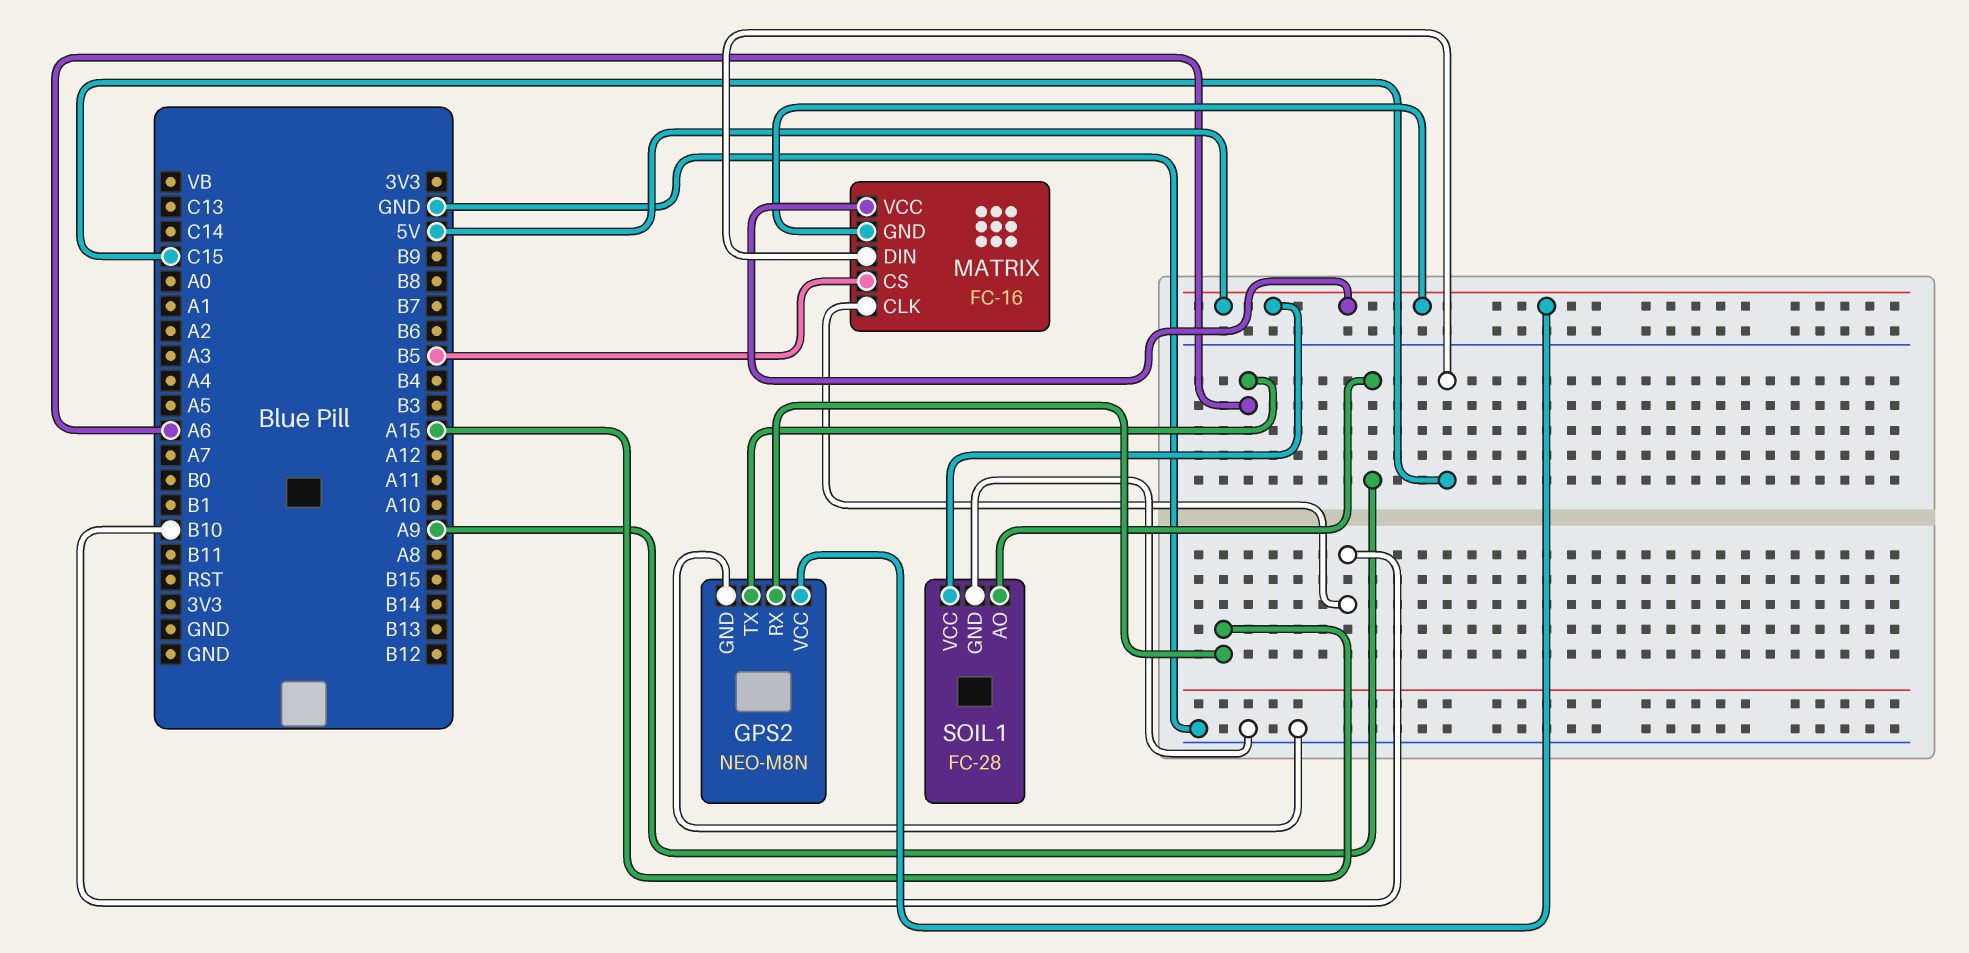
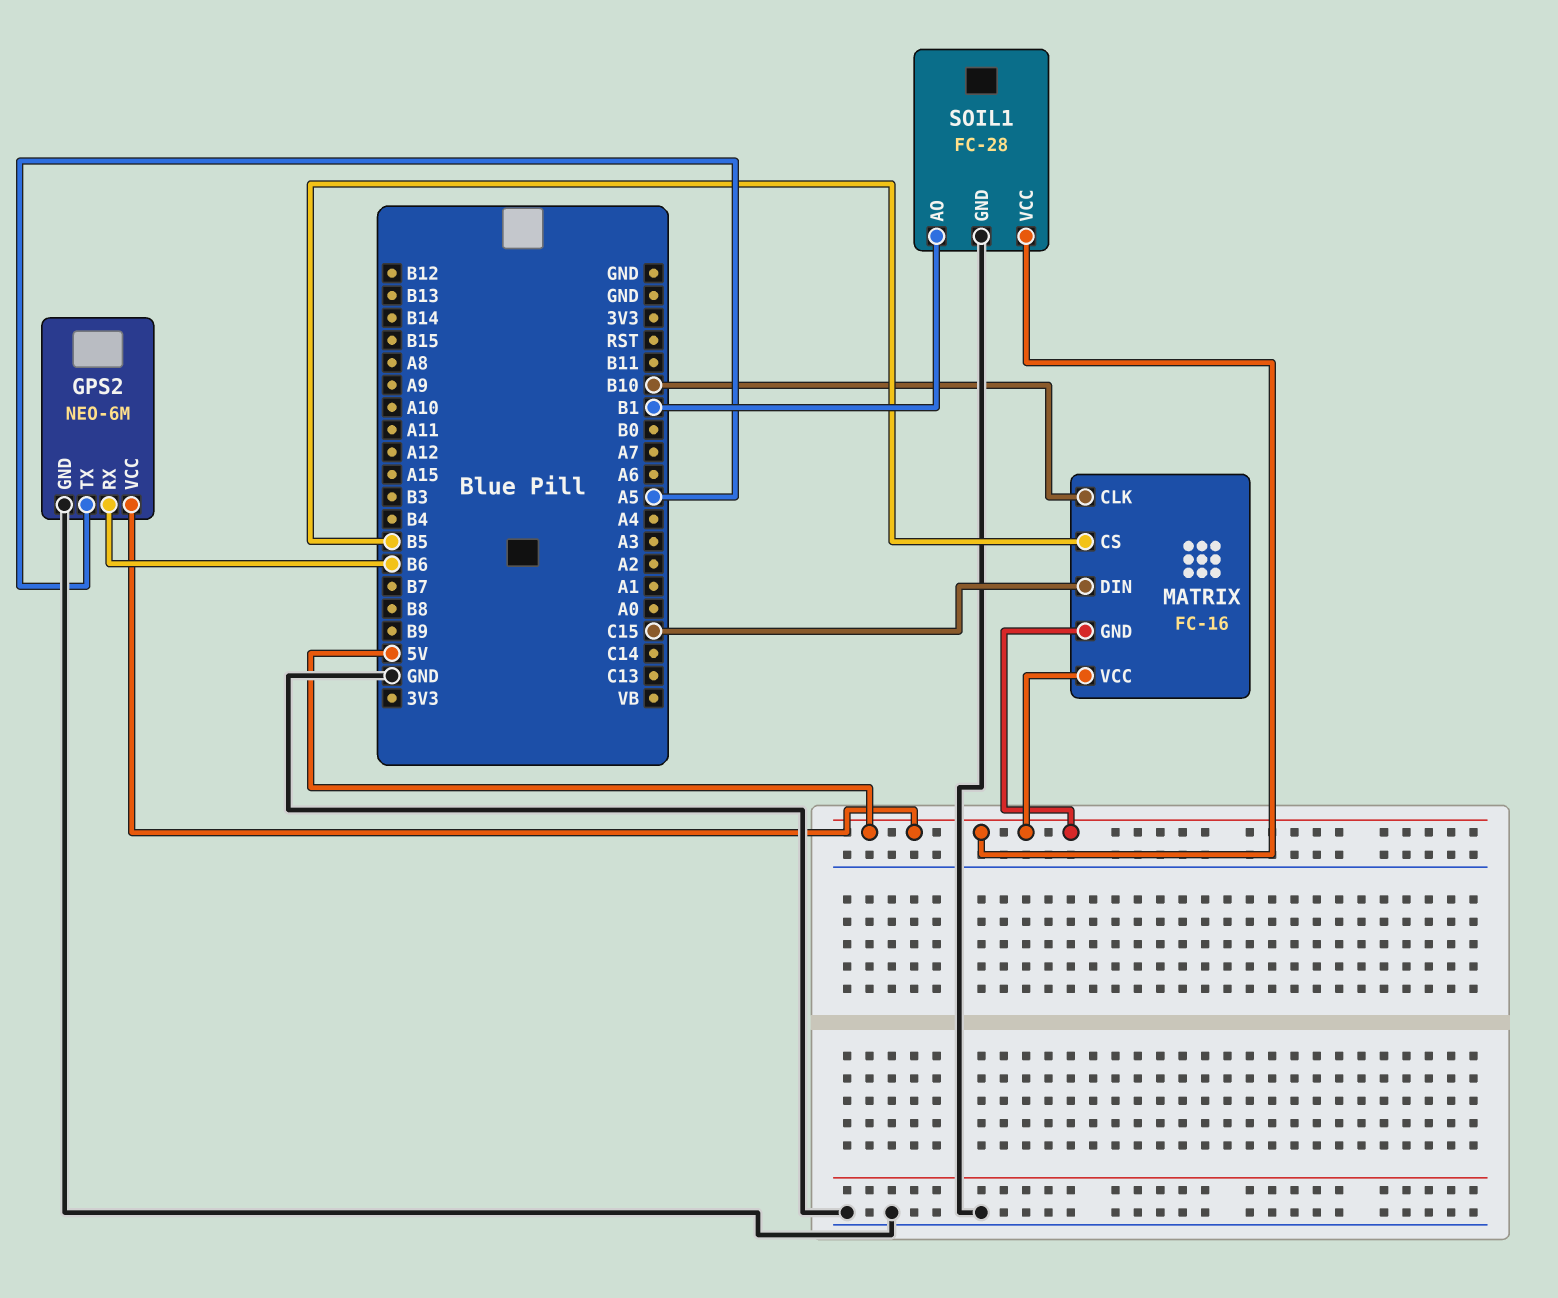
GPS2: NEO-M8N -> NEO-6M
GPS2 pin RX: A15 -> B6
GPS2 pin TX: A6 -> A5
SOIL1 pin AO: A9 -> B1

